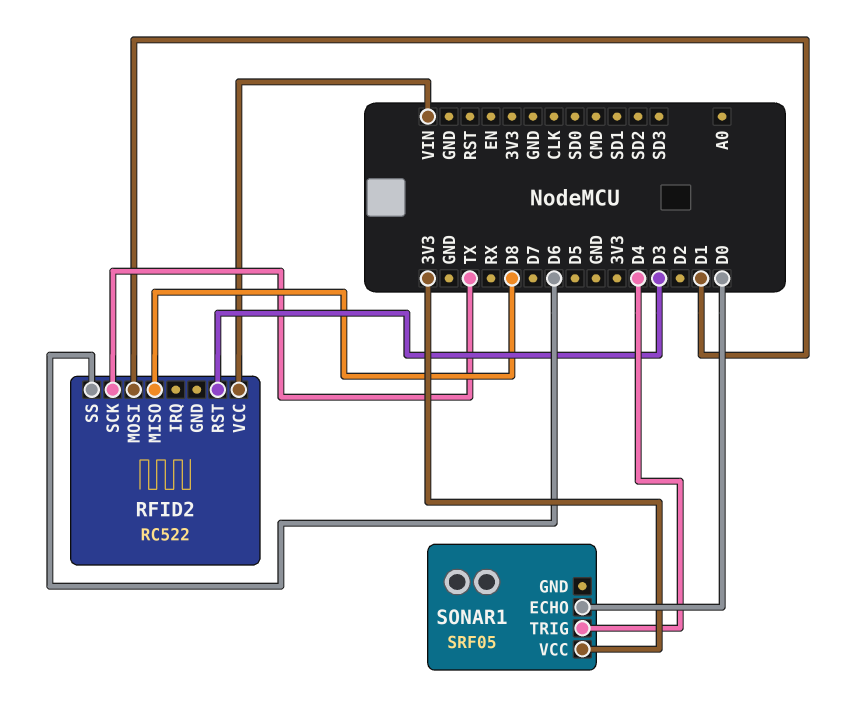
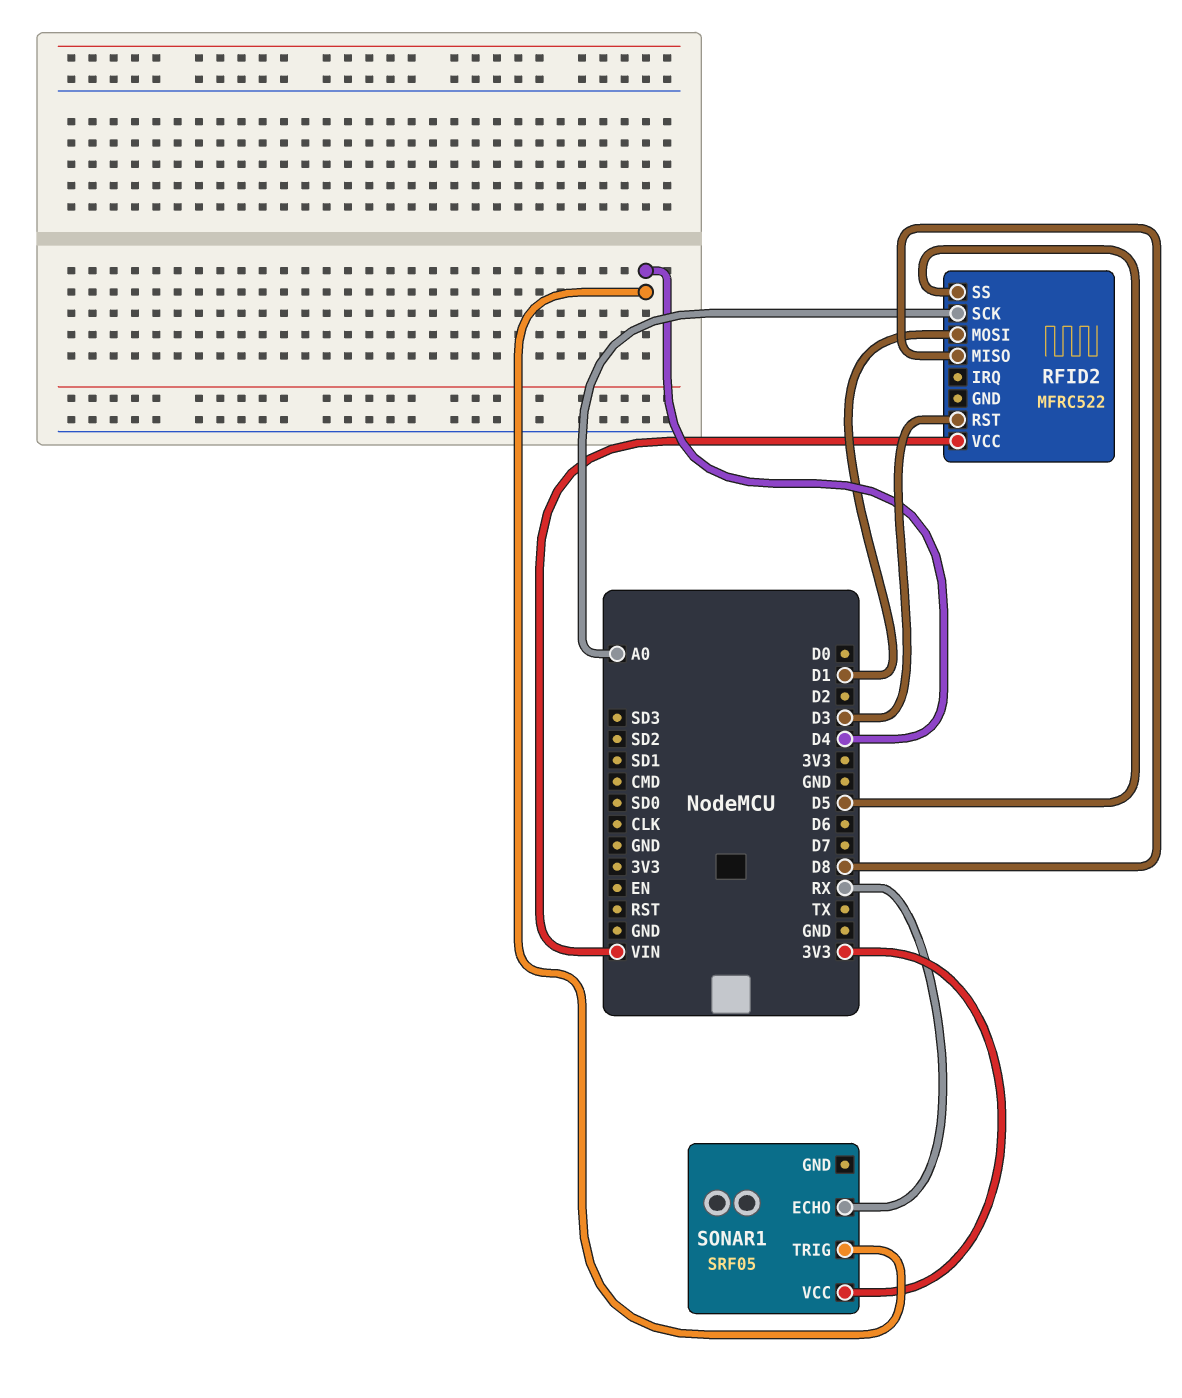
RFID2: RC522 -> MFRC522
RFID2 pin SCK: TX -> A0
RFID2 pin SS: D6 -> D5
SONAR1 pin ECHO: D0 -> RX

